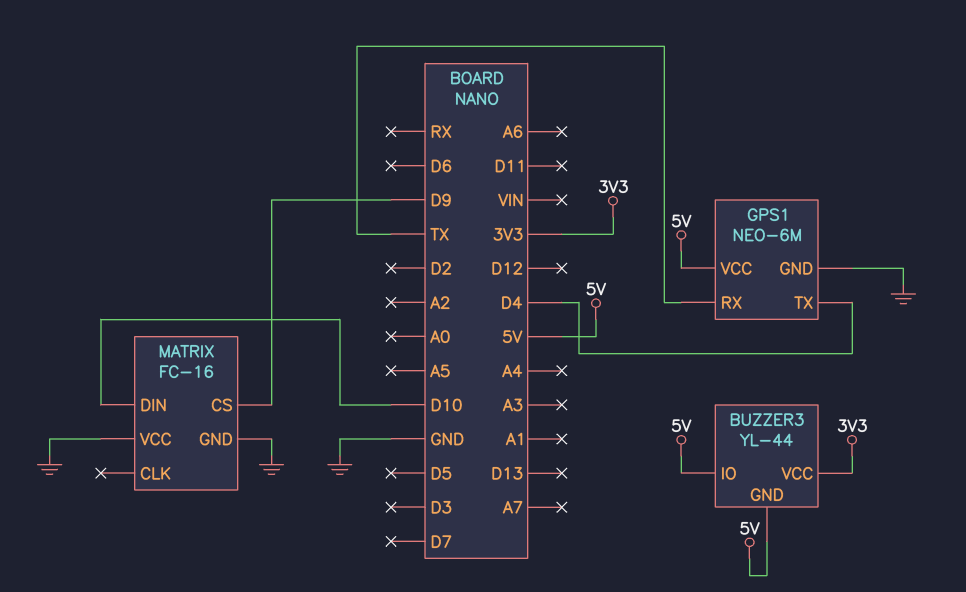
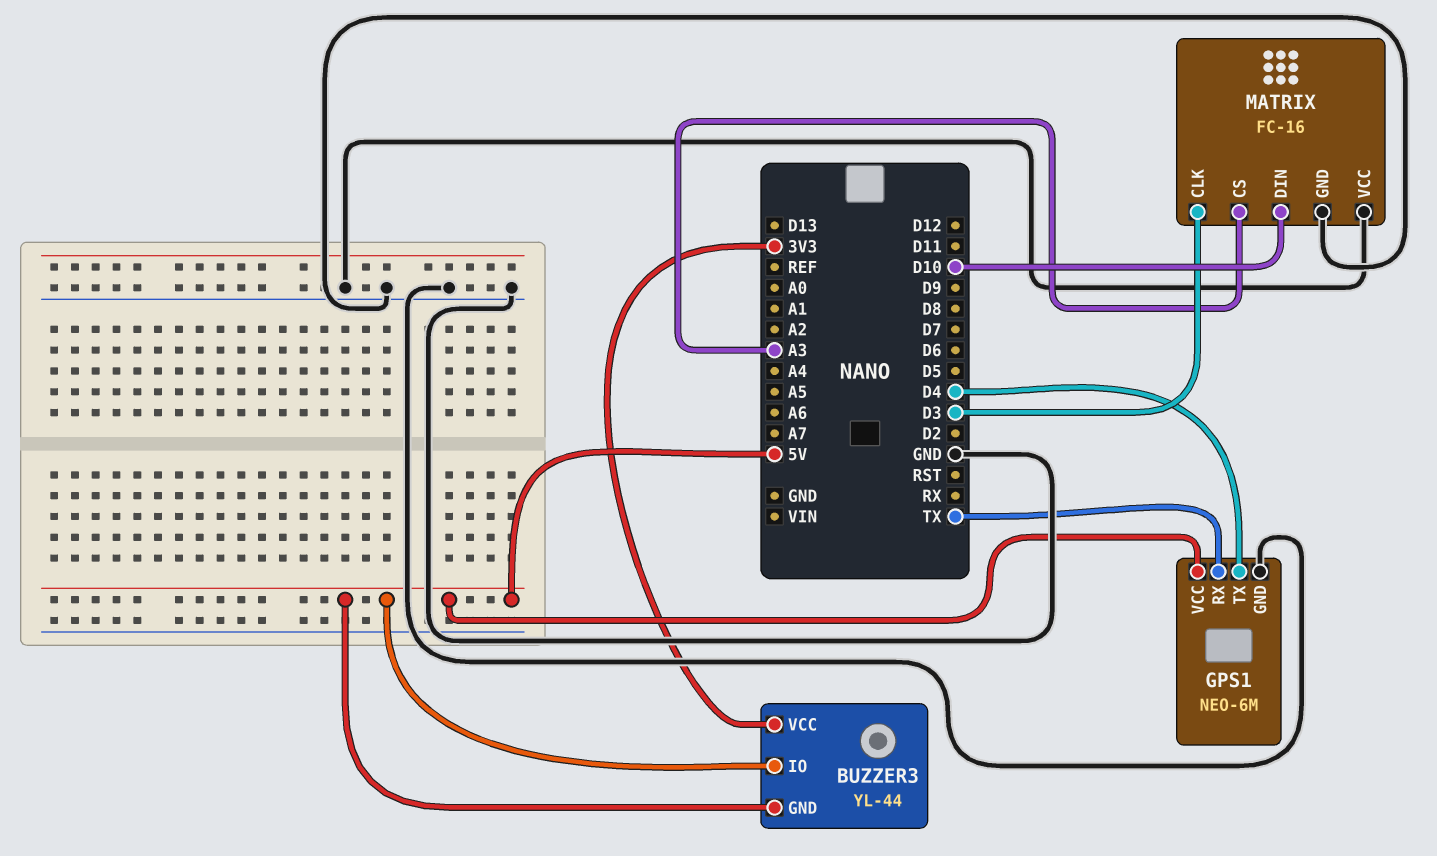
MATRIX pin CLK: none -> D3
MATRIX pin CS: D9 -> A3

